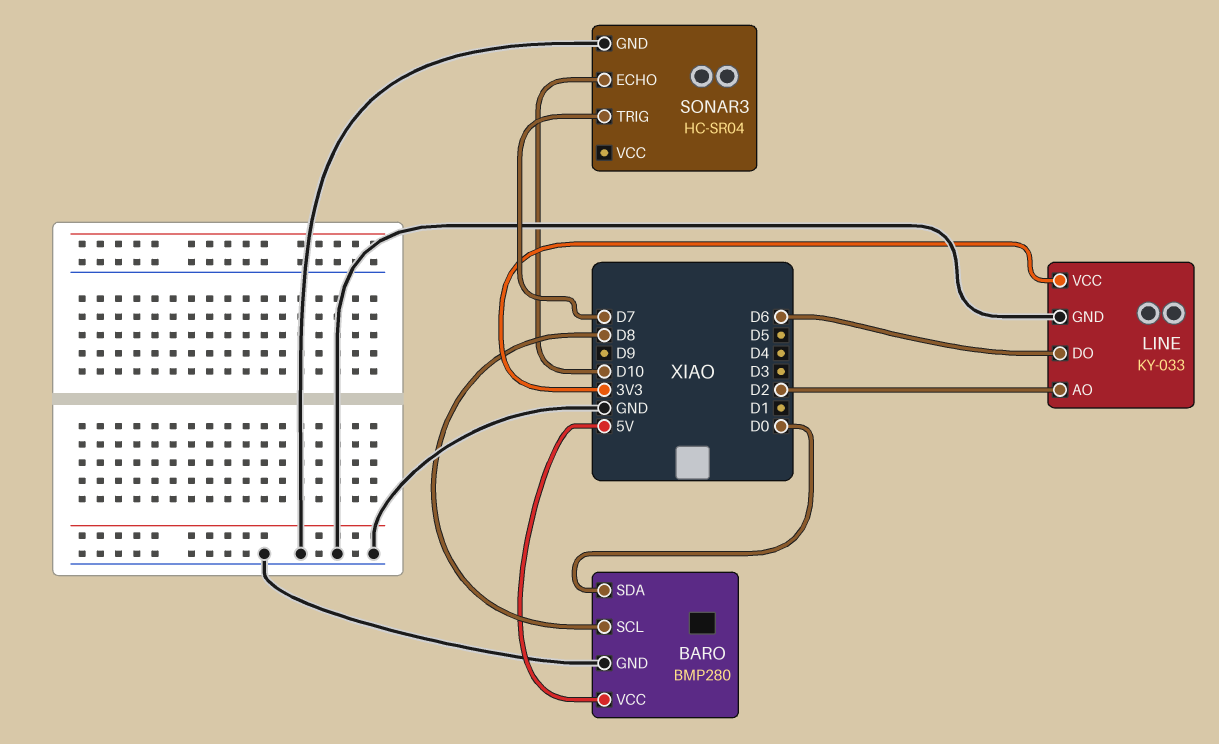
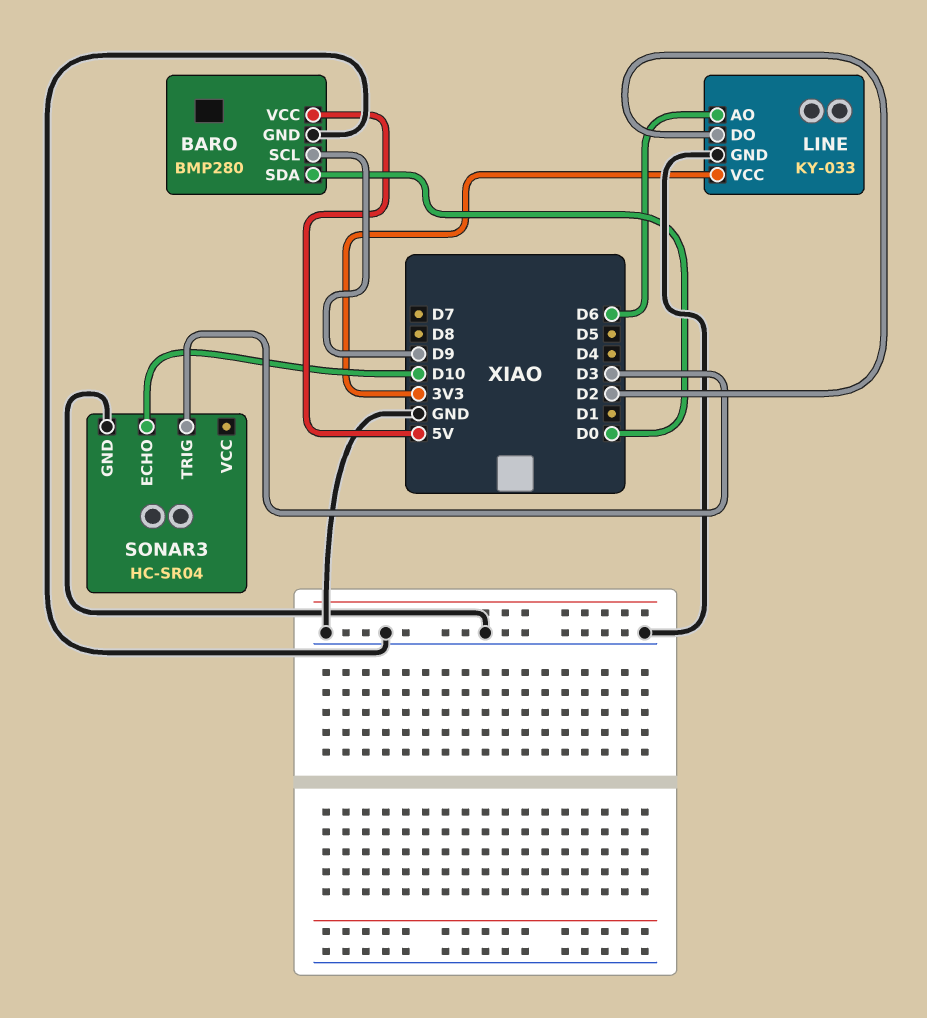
BARO pin SCL: D8 -> D9
LINE pin AO: D2 -> D6
LINE pin DO: D6 -> D2
SONAR3 pin TRIG: D7 -> D3

